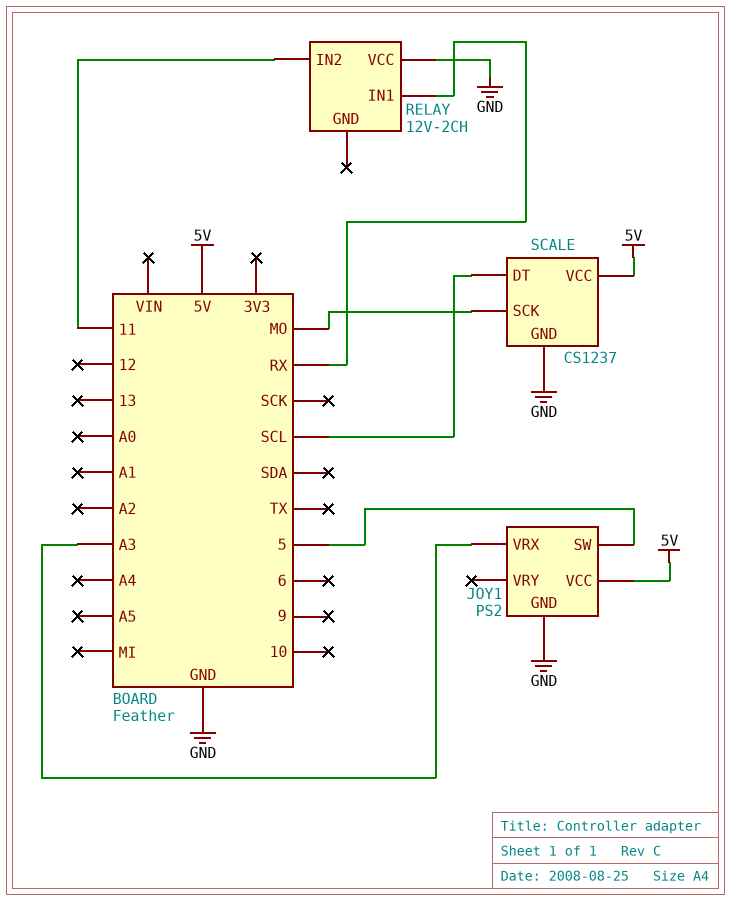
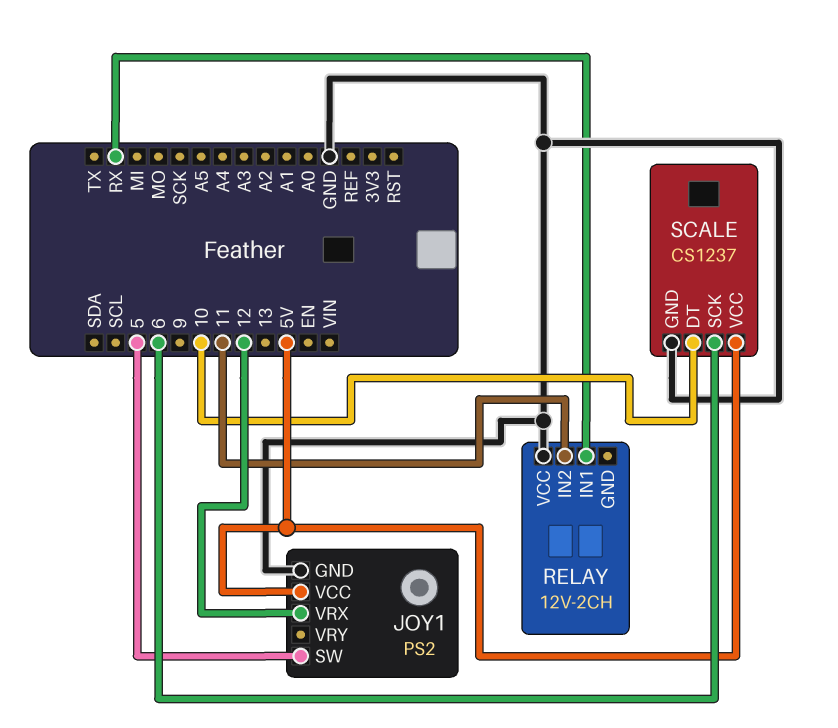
JOY1 pin VRX: A3 -> 12
SCALE pin DT: SCL -> 10
SCALE pin SCK: MO -> 6

